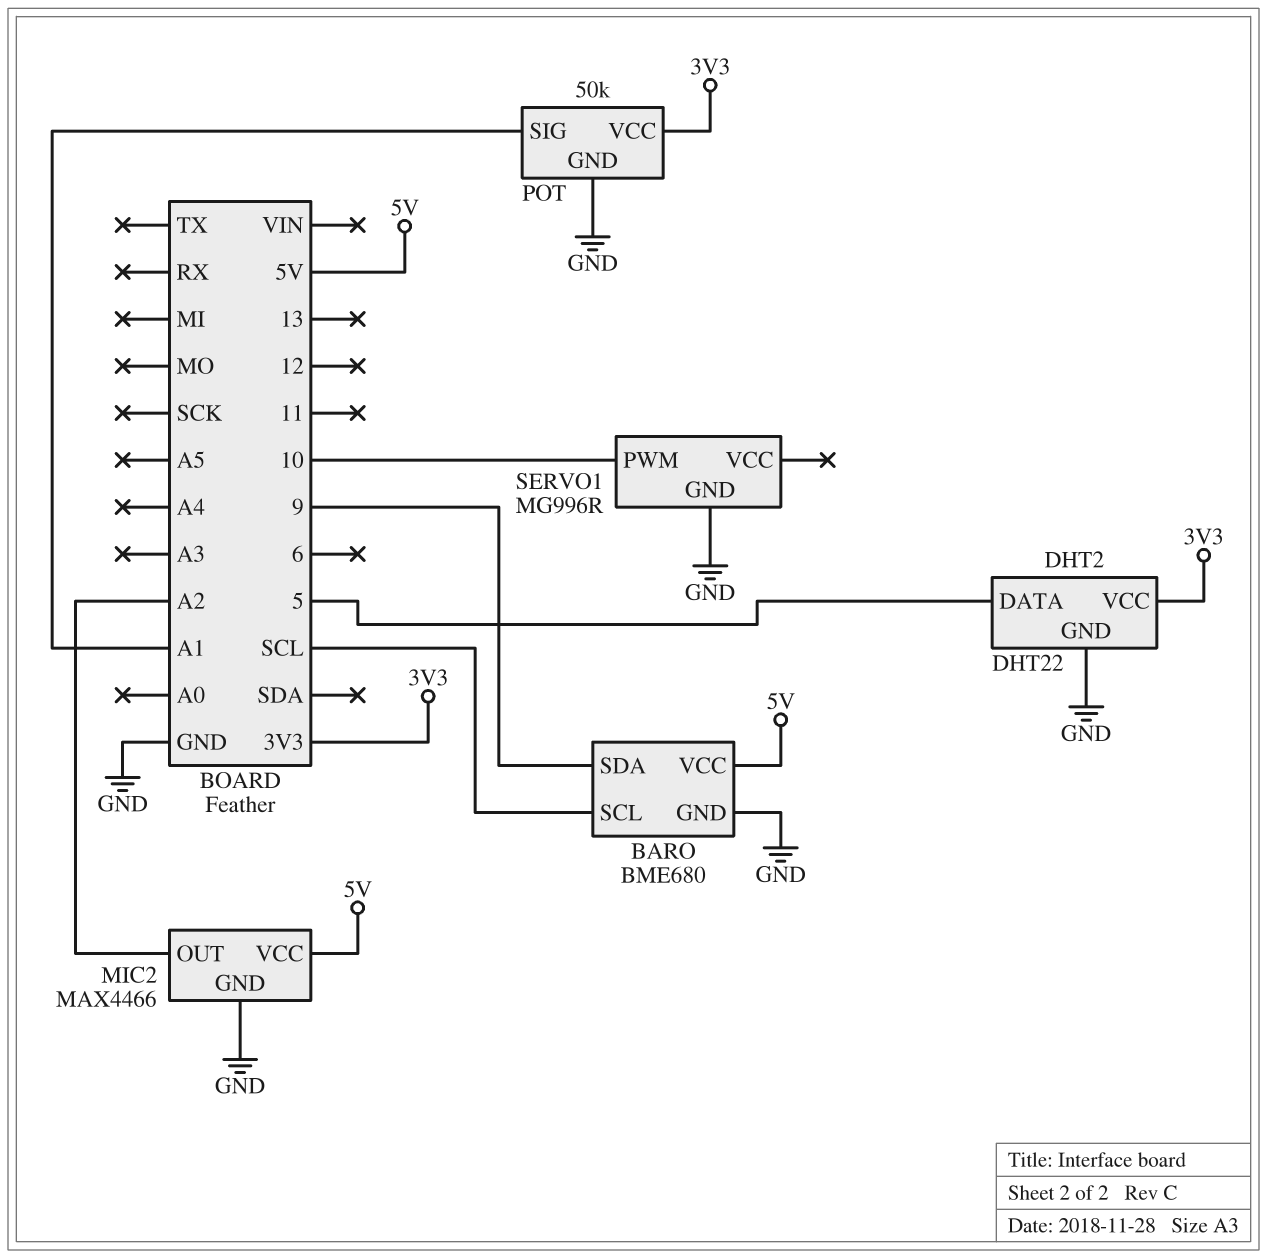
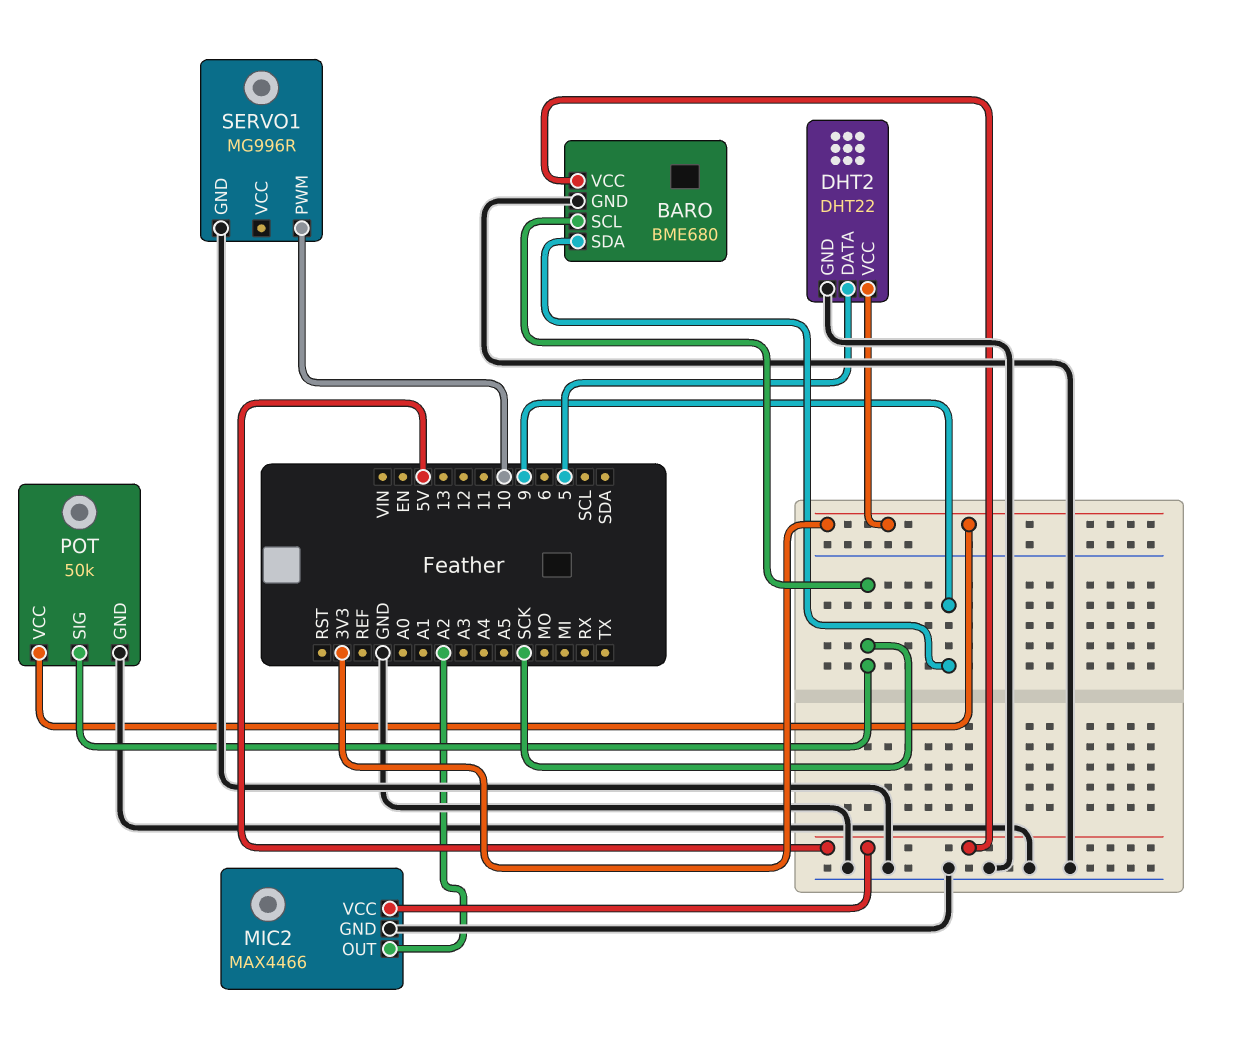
BARO pin SCL: SCL -> SCK
POT pin SIG: A1 -> SCK

